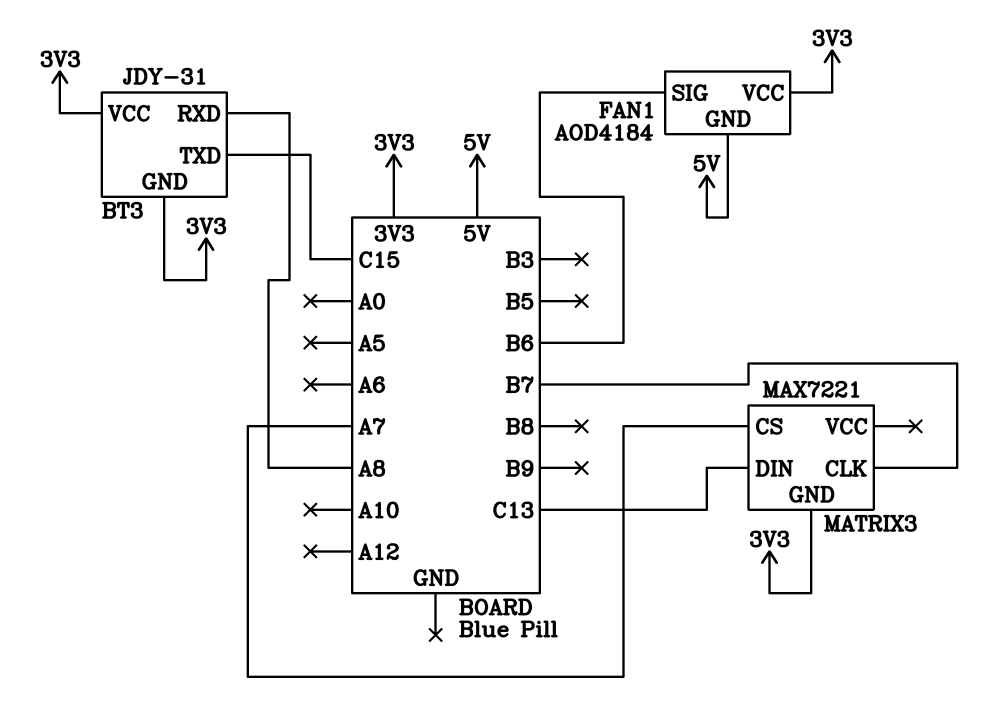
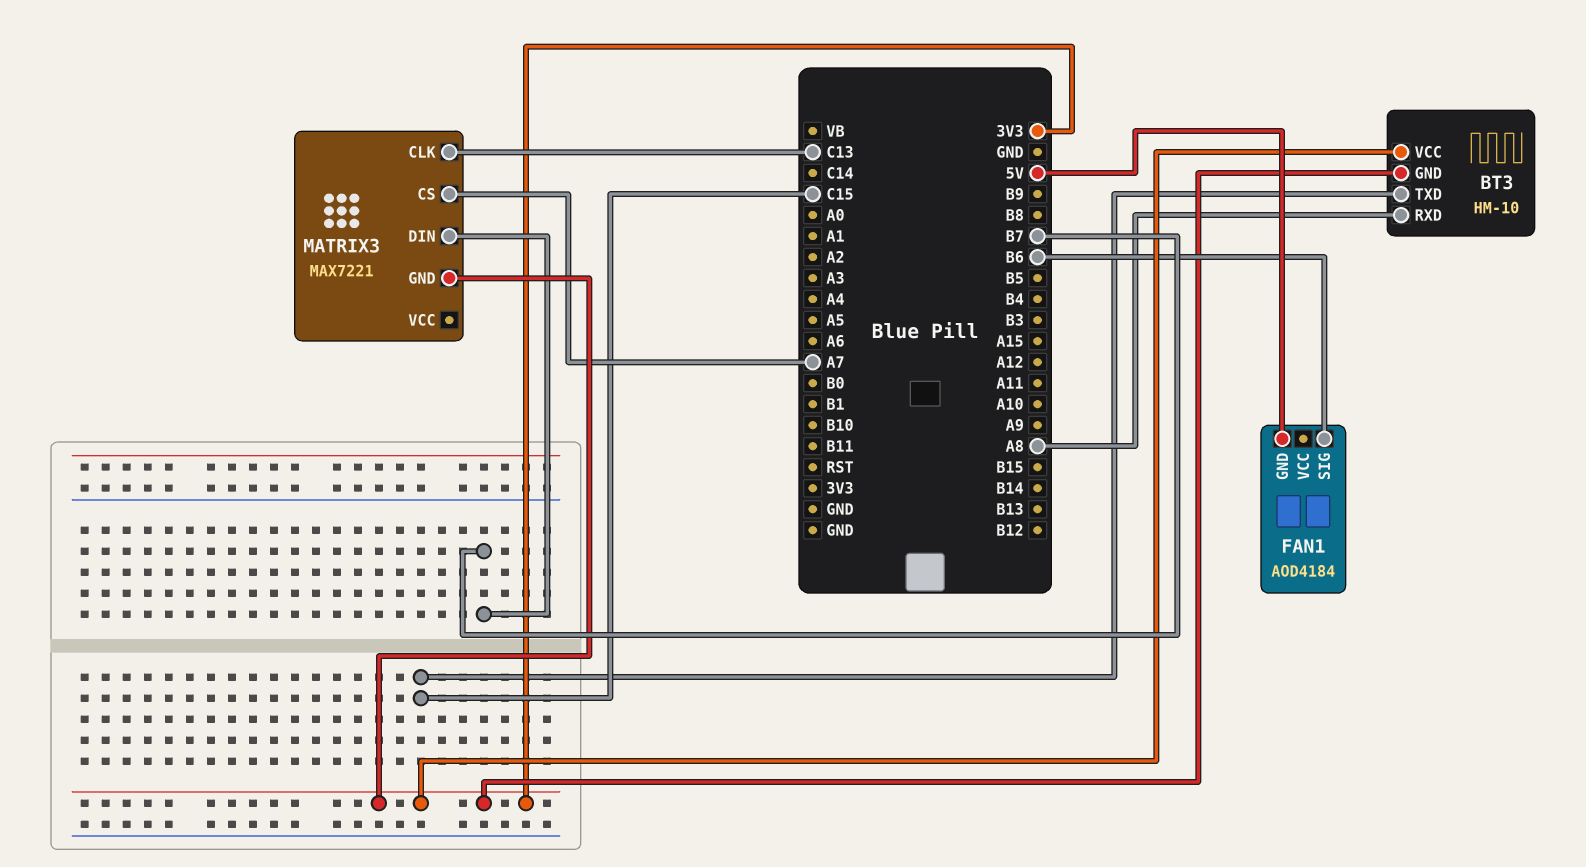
BT3: JDY-31 -> HM-10
FAN1 pin VCC: 3V3 -> none
MATRIX3 pin CLK: B7 -> C13
MATRIX3 pin DIN: C13 -> B7

